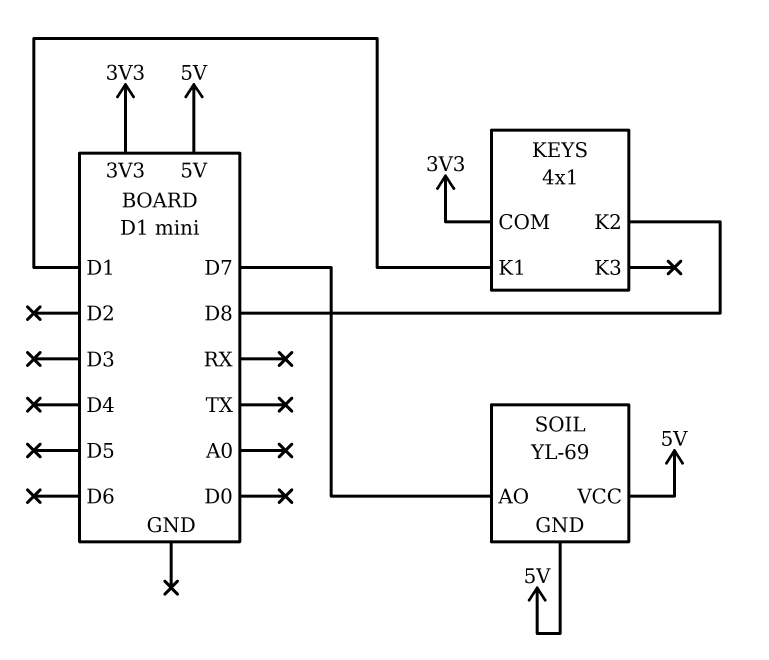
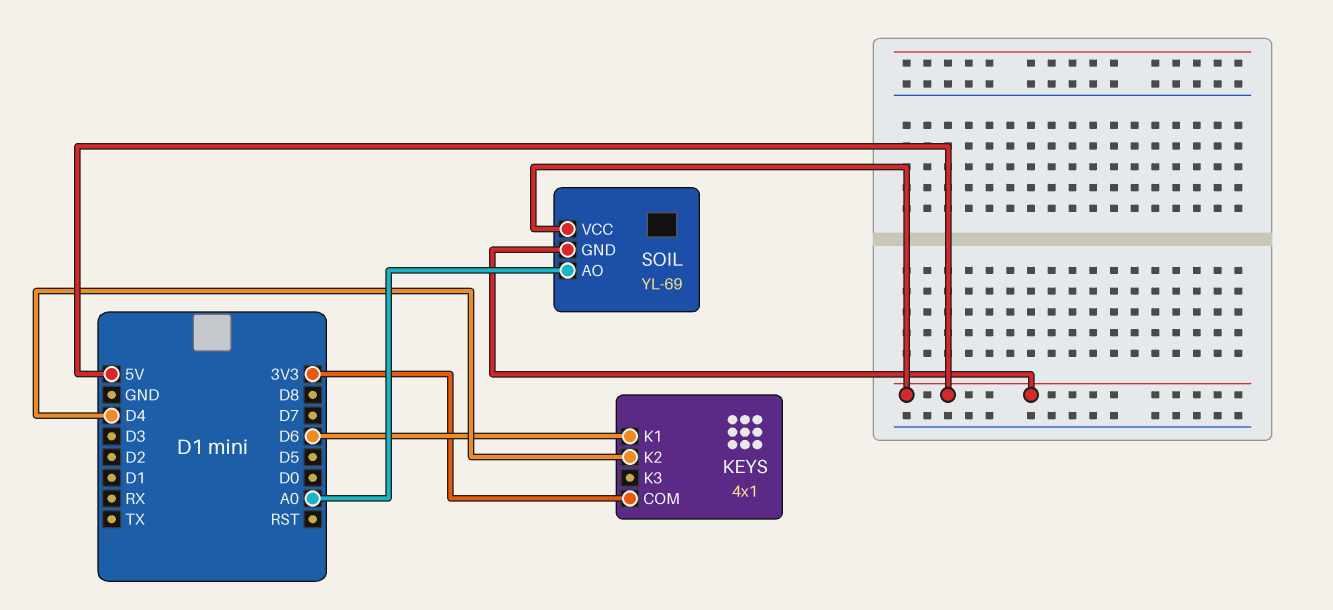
KEYS pin K1: D1 -> D6
KEYS pin K2: D8 -> D4
SOIL pin AO: D7 -> A0

